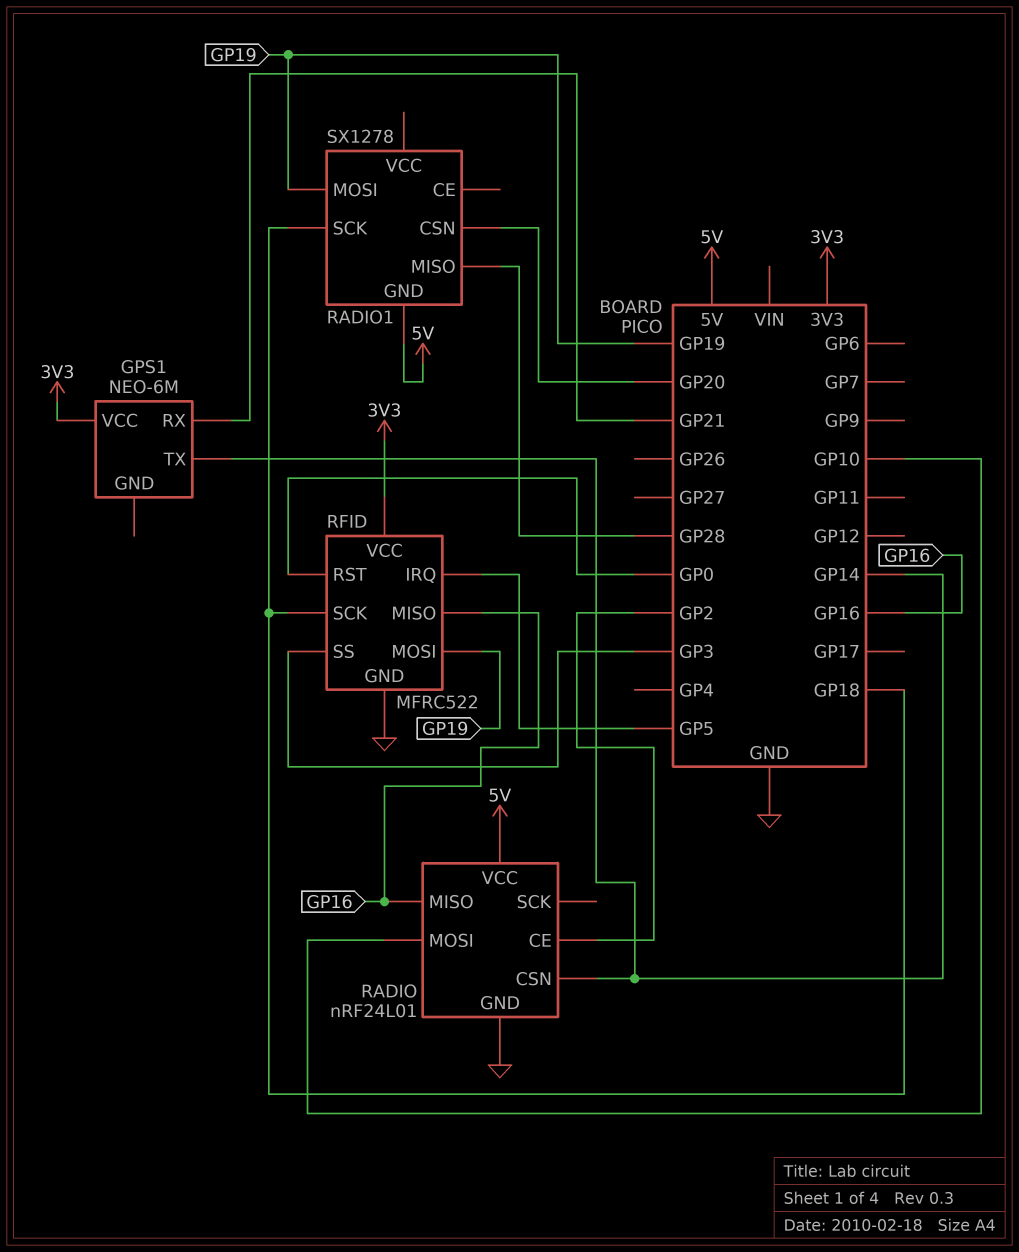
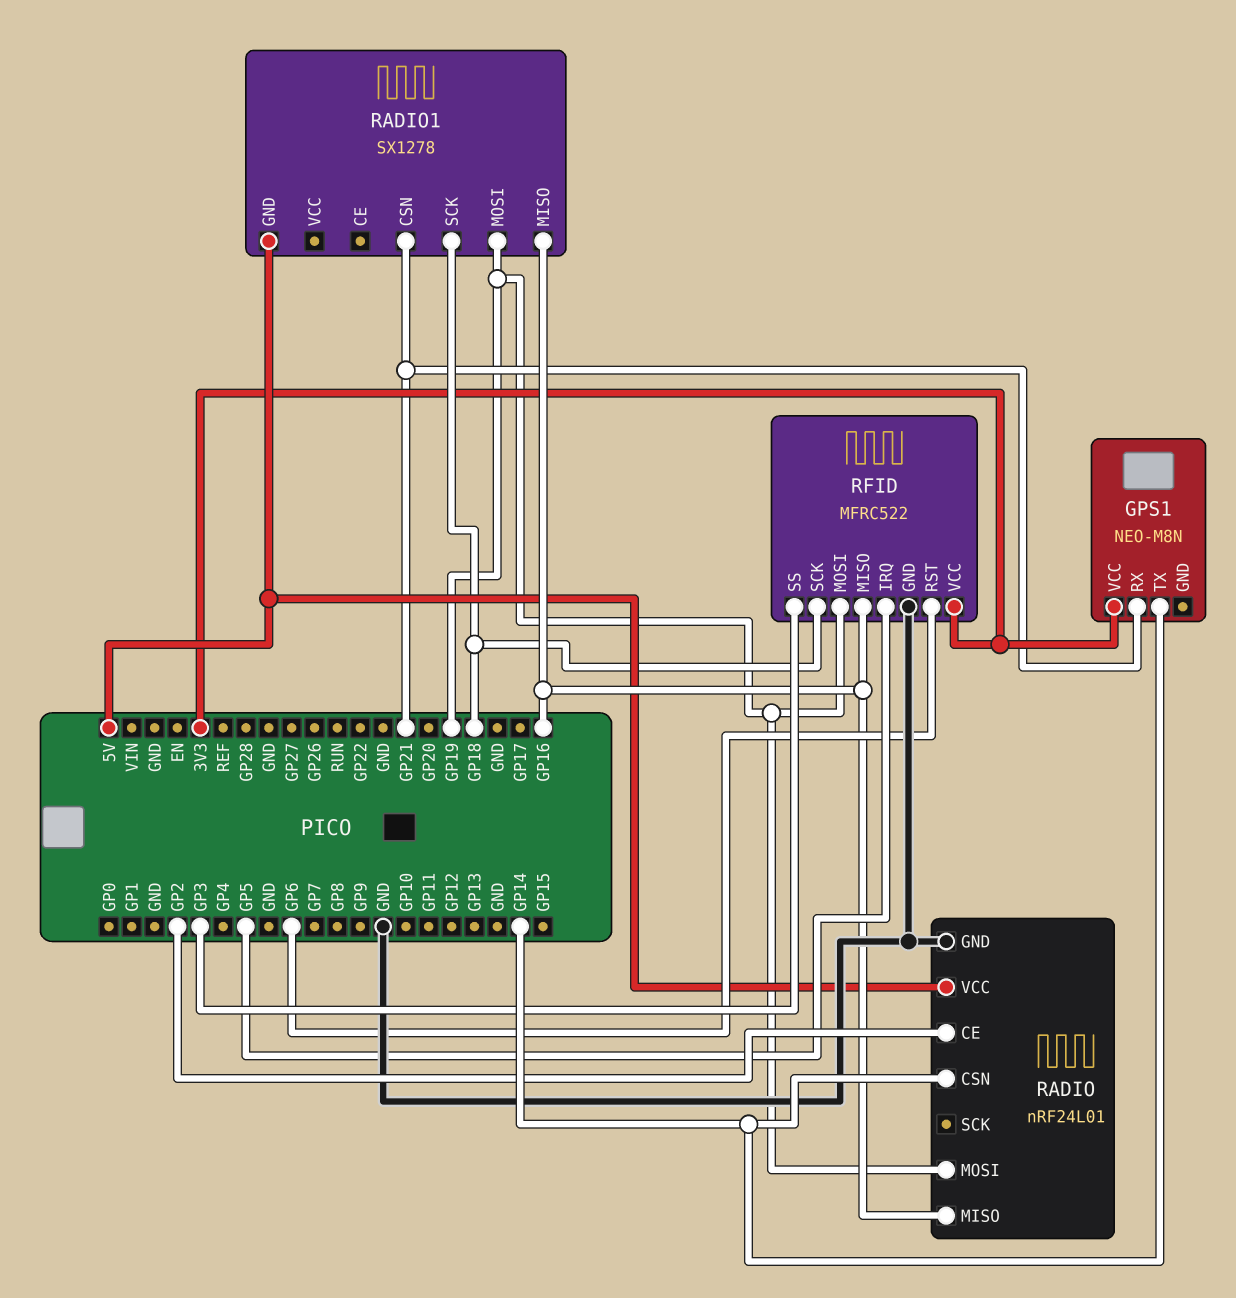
GPS1: NEO-6M -> NEO-M8N
RADIO pin MOSI: GP10 -> GP19
RADIO1 pin CSN: GP20 -> GP21
RADIO1 pin MISO: GP28 -> GP16
RFID pin RST: GP0 -> GP6

